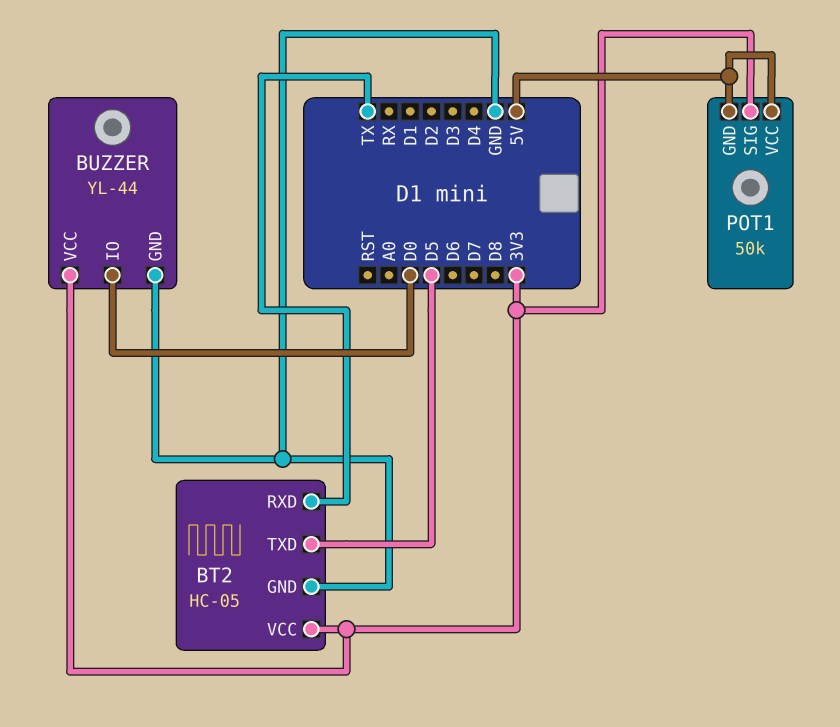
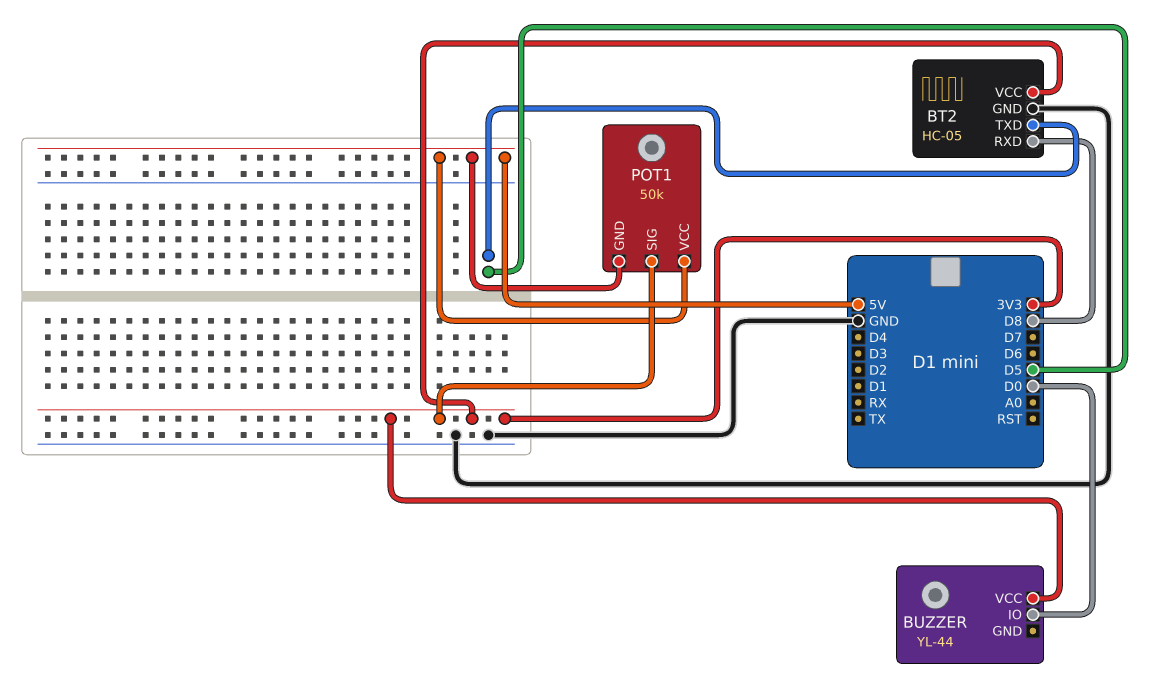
BT2 pin RXD: TX -> D8
BUZZER pin GND: GND -> none

